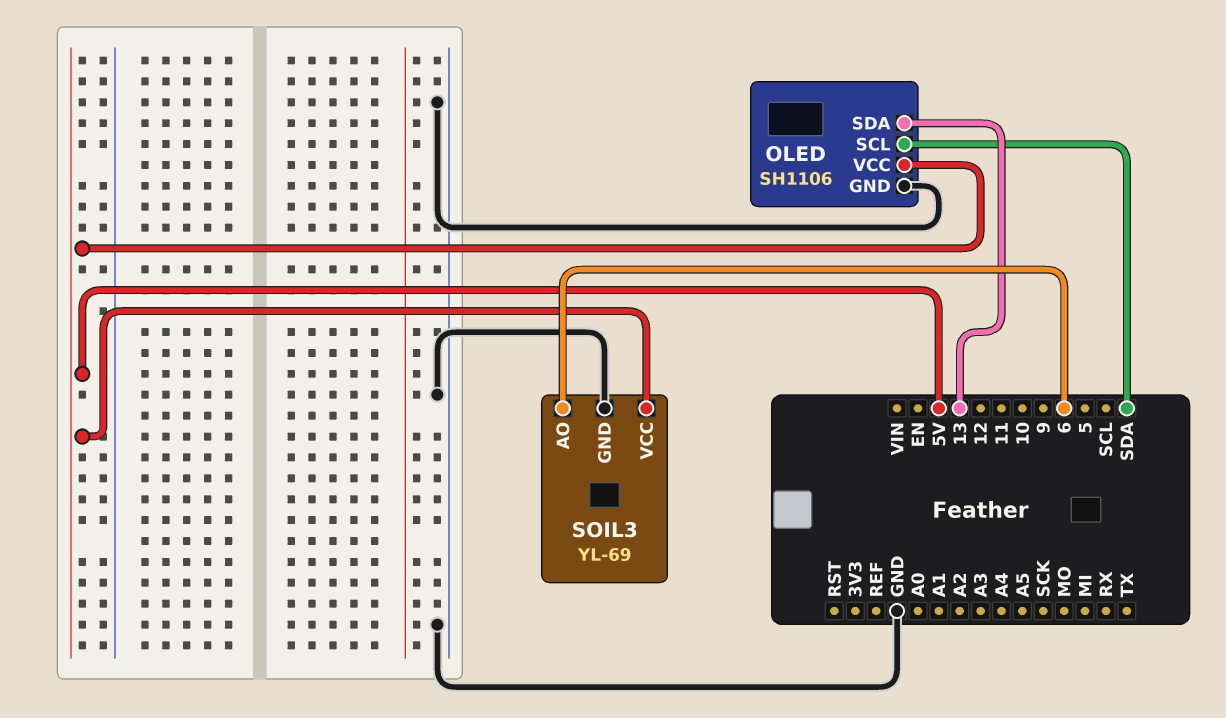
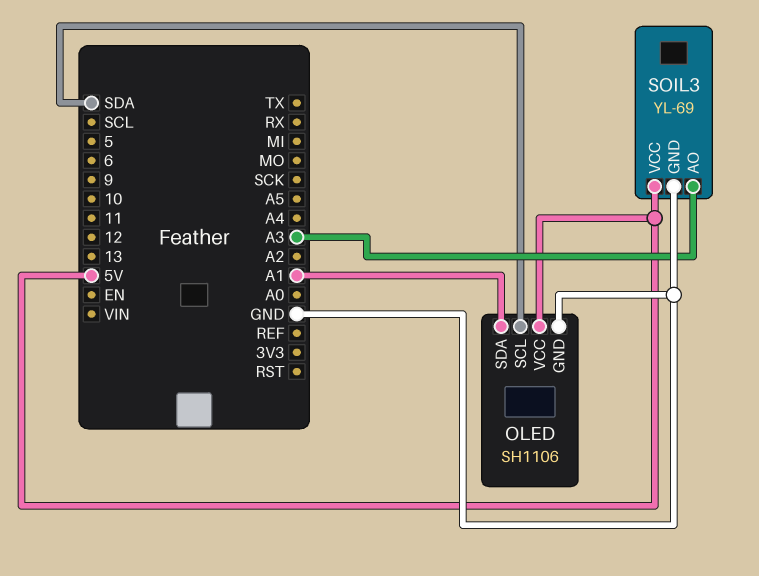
OLED pin SDA: 13 -> A1
SOIL3 pin AO: 6 -> A3

